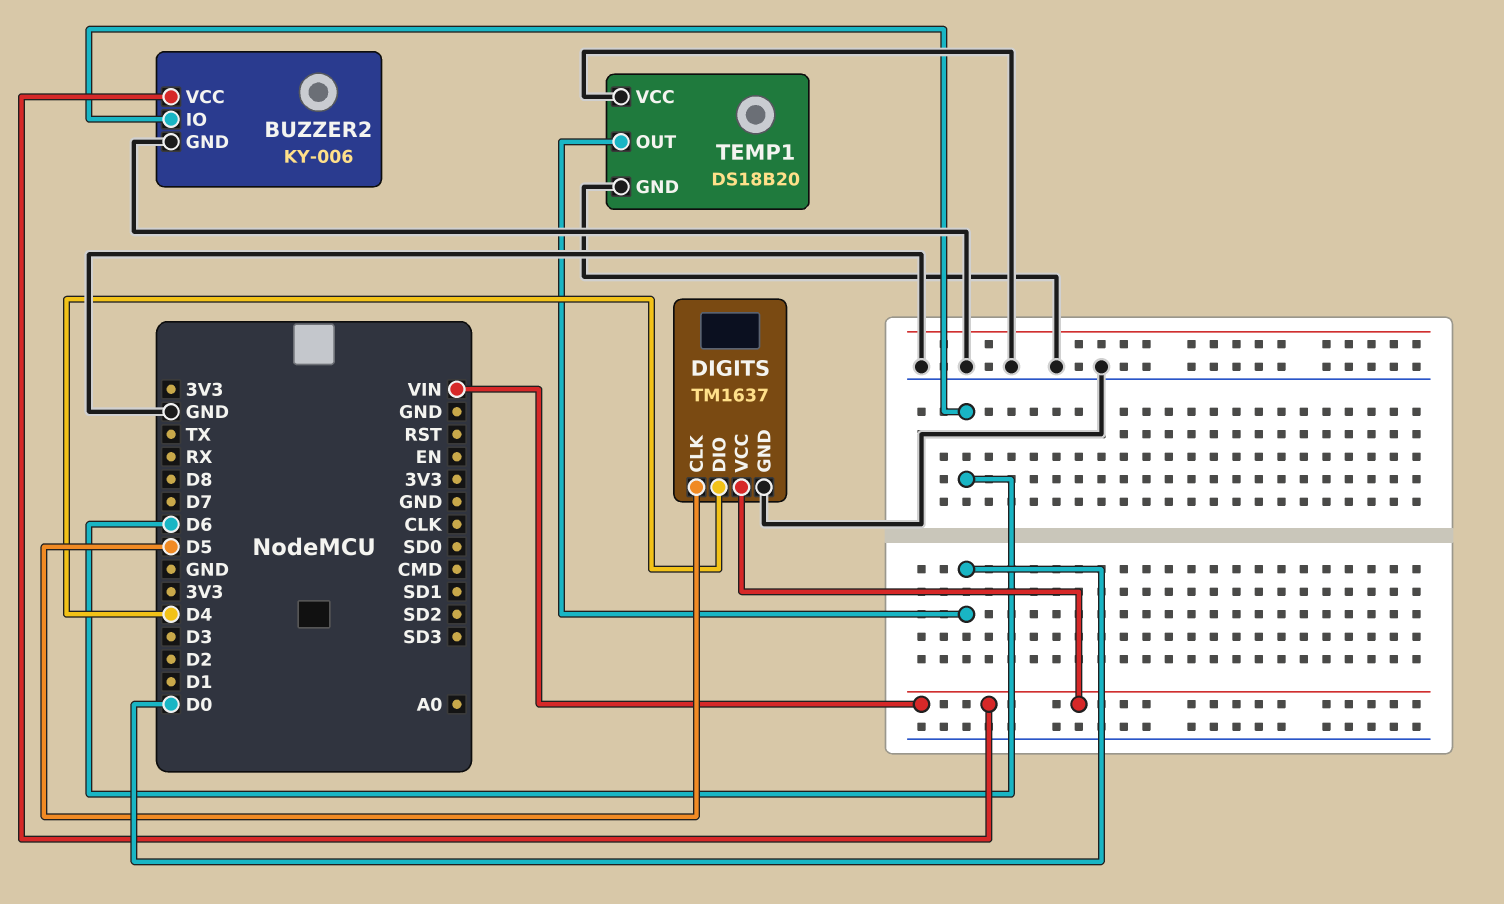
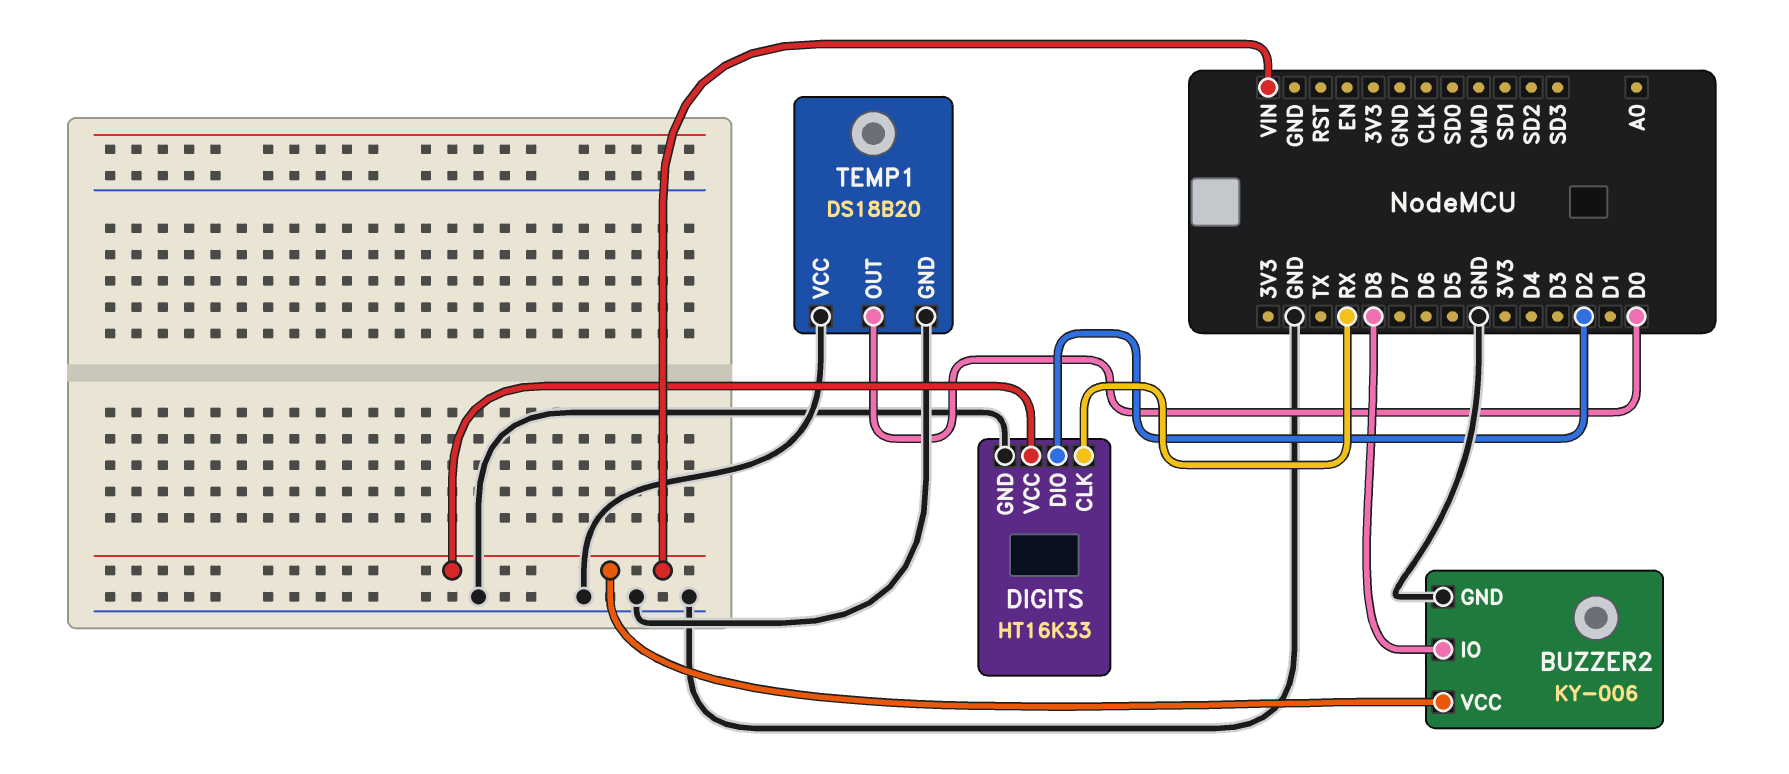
BUZZER2 pin IO: D6 -> D8
DIGITS: TM1637 -> HT16K33
DIGITS pin CLK: D5 -> RX
DIGITS pin DIO: D4 -> D2

